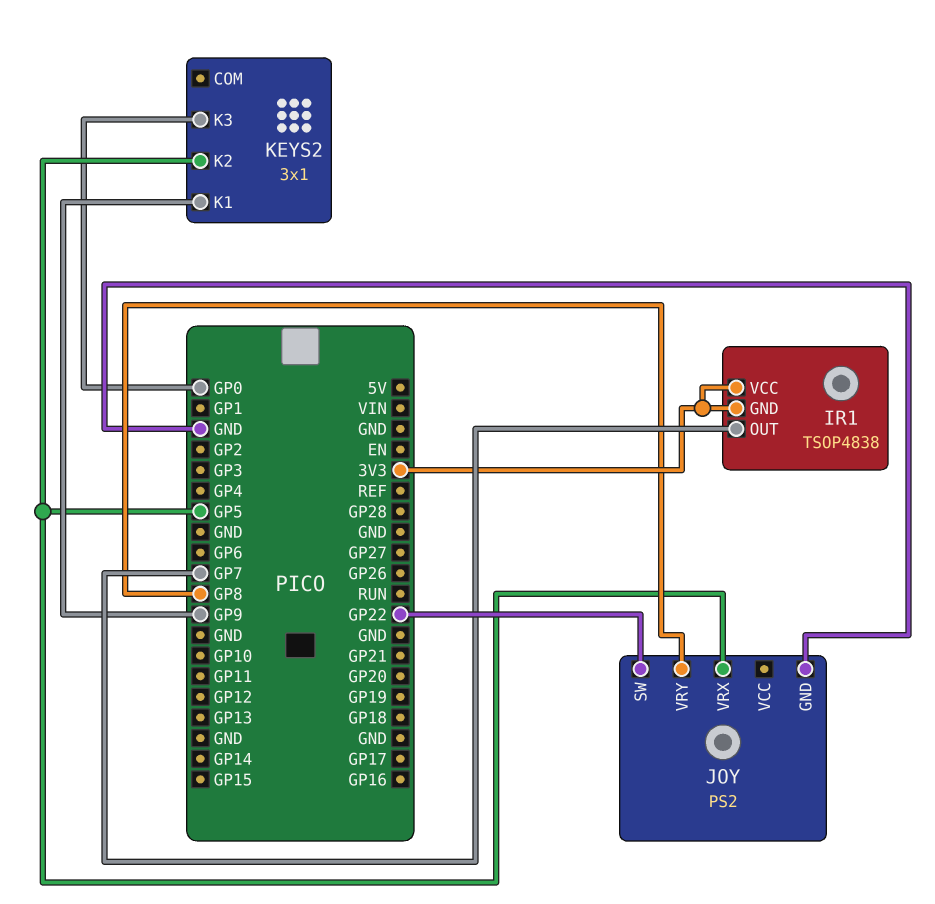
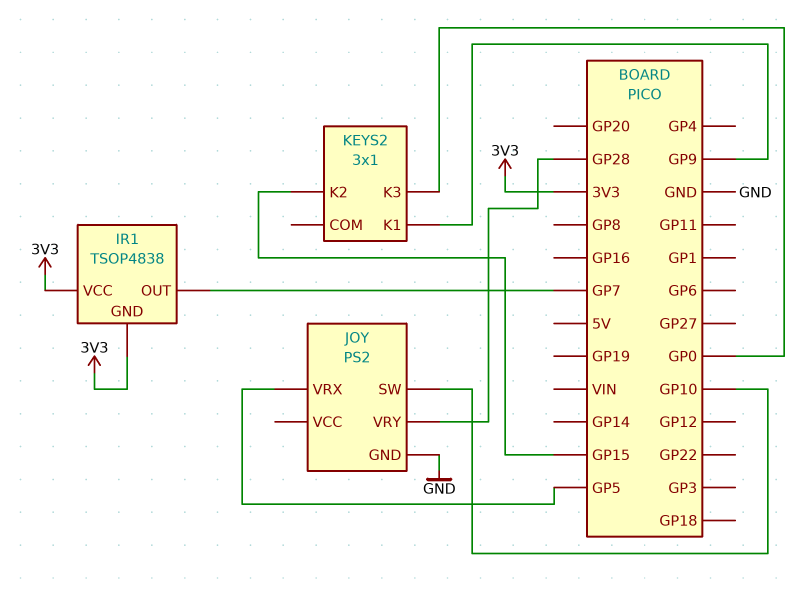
JOY pin SW: GP22 -> GP10
JOY pin VRY: GP8 -> GP28
KEYS2 pin K2: GP5 -> GP15

